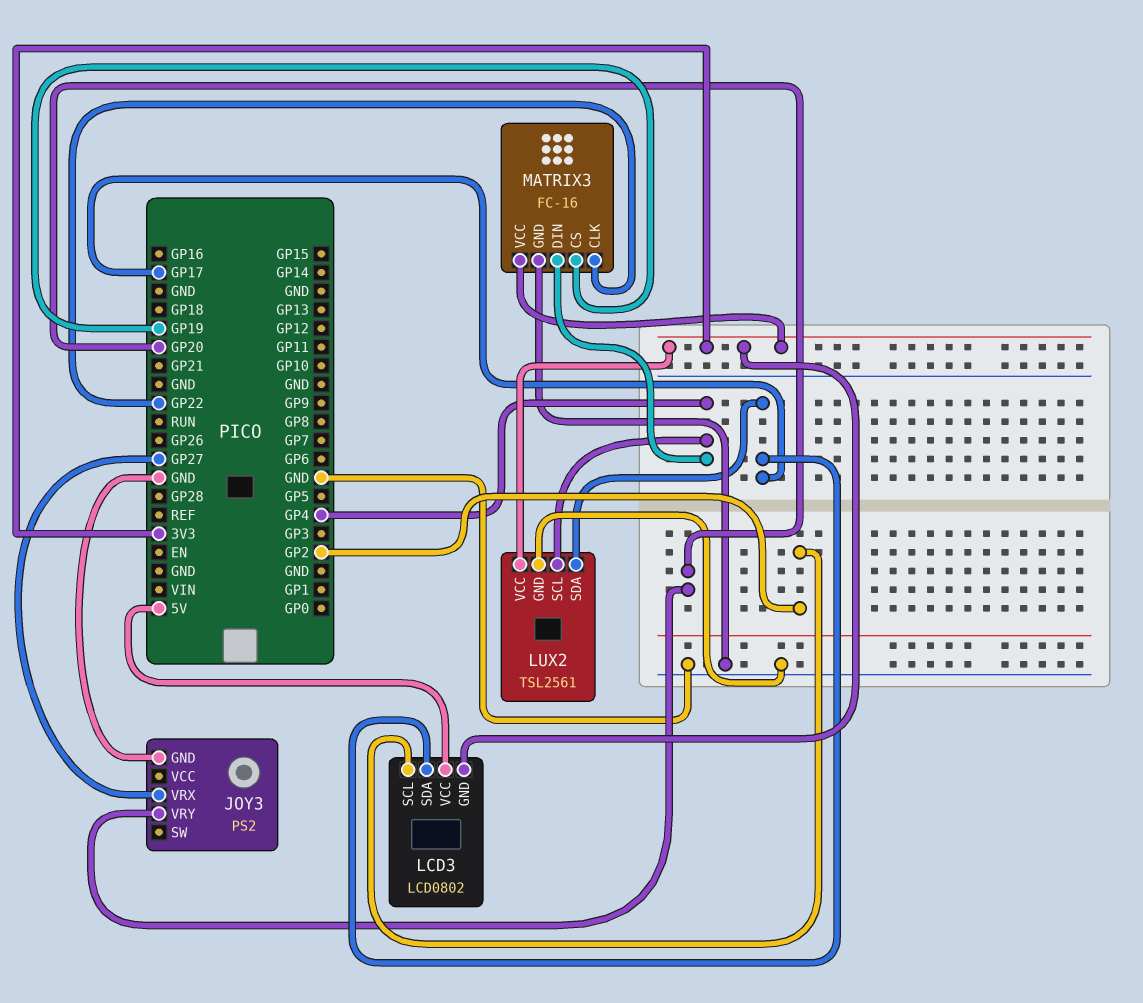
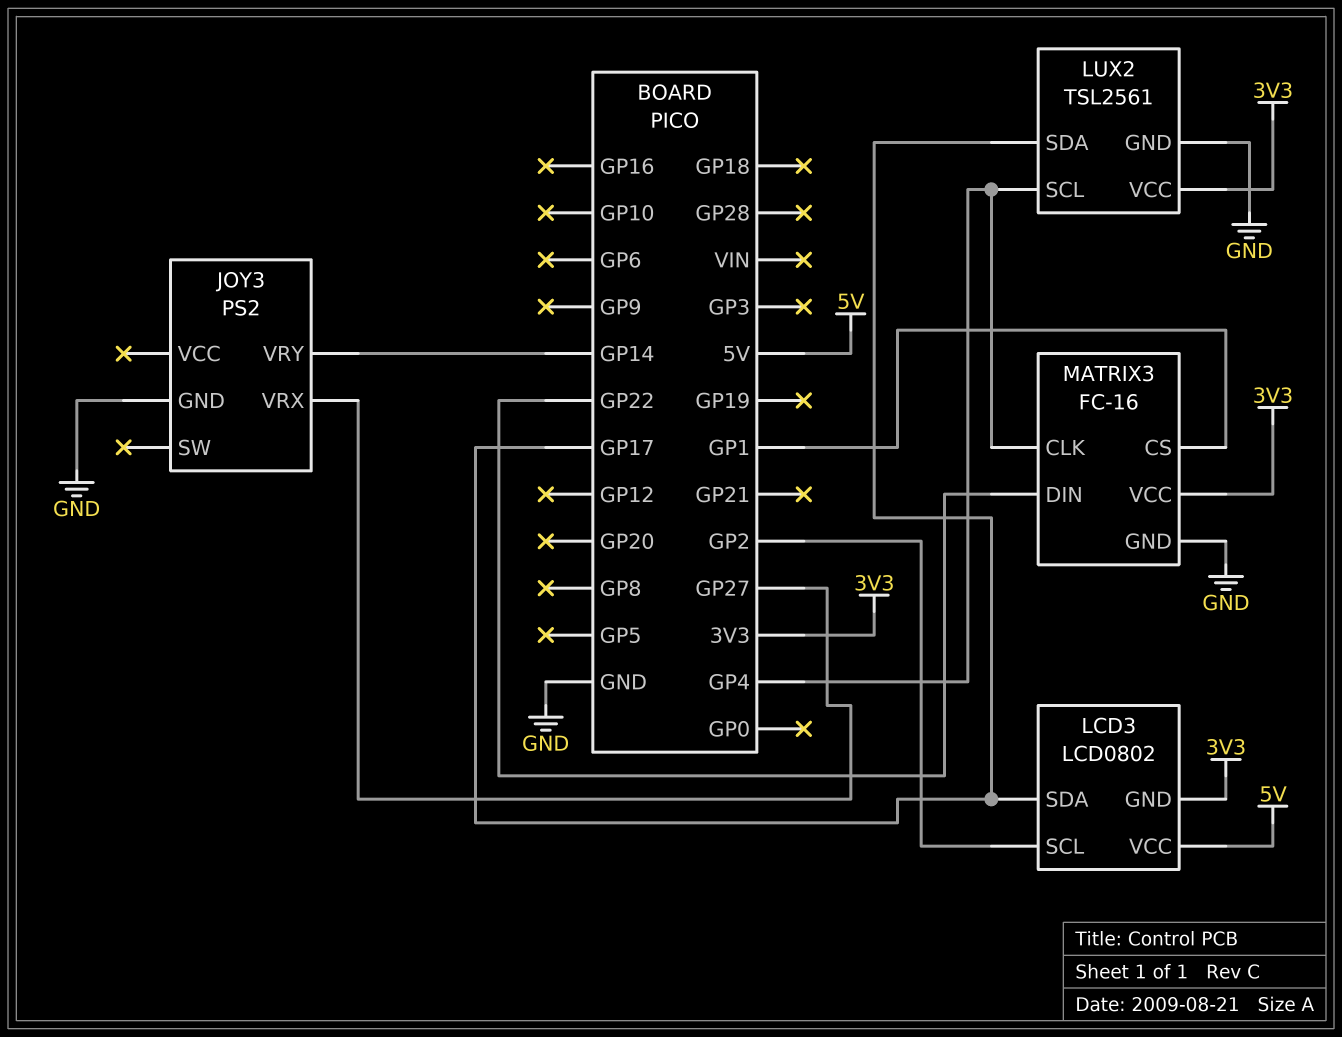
JOY3 pin VRY: GP20 -> GP14
MATRIX3 pin CLK: GP22 -> GP4
MATRIX3 pin CS: GP19 -> GP1
MATRIX3 pin DIN: GP4 -> GP22

